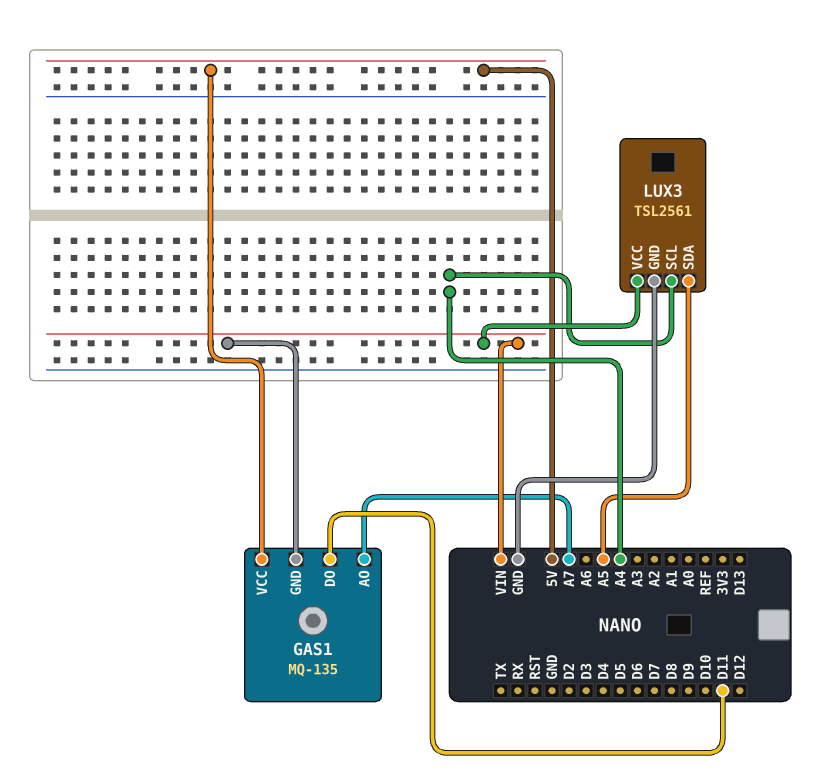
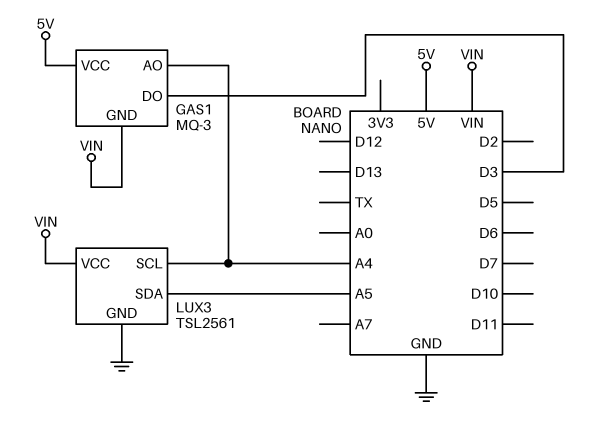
GAS1: MQ-135 -> MQ-3
GAS1 pin AO: A7 -> A4
GAS1 pin DO: D11 -> D3

